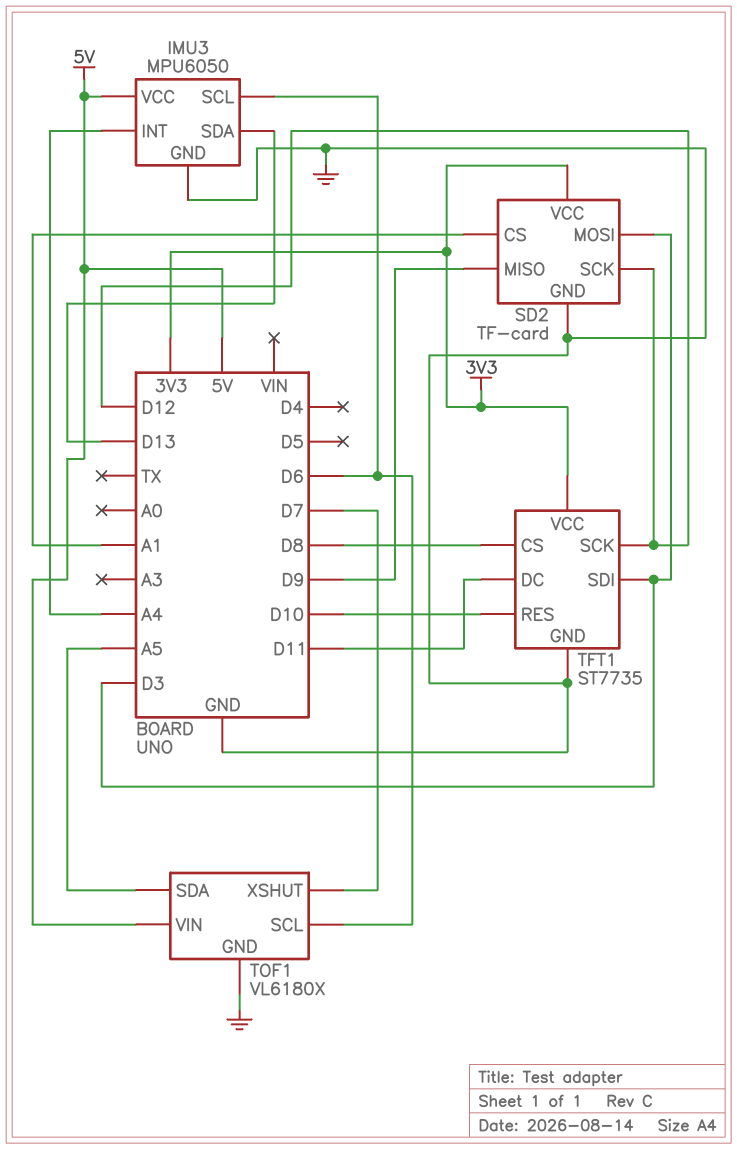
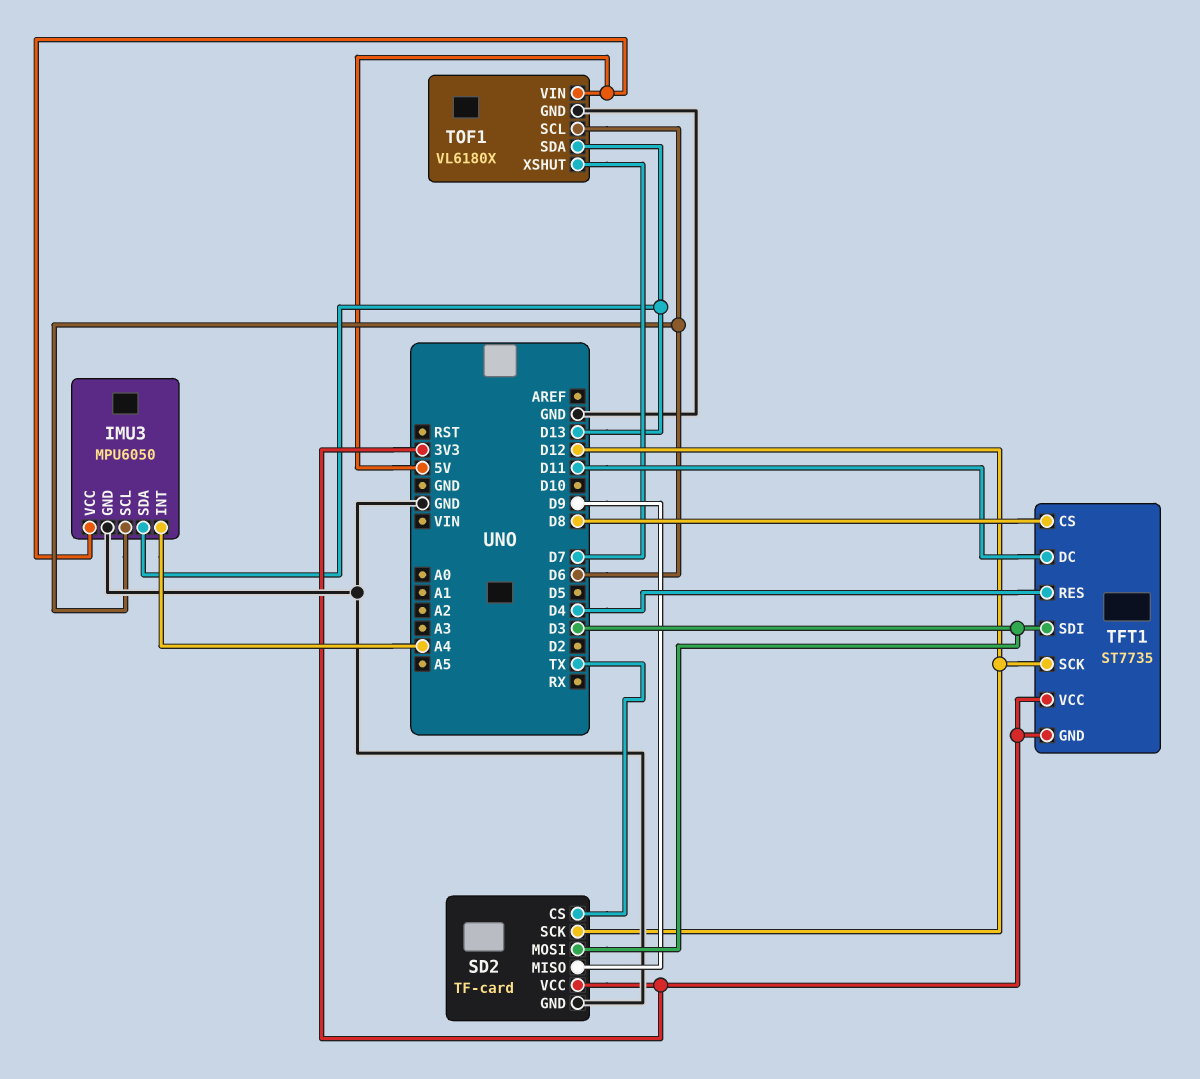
SD2 pin CS: A1 -> TX
TFT1 pin GND: GND -> 3V3
TFT1 pin RES: D10 -> D4
TOF1 pin SDA: A5 -> D13

